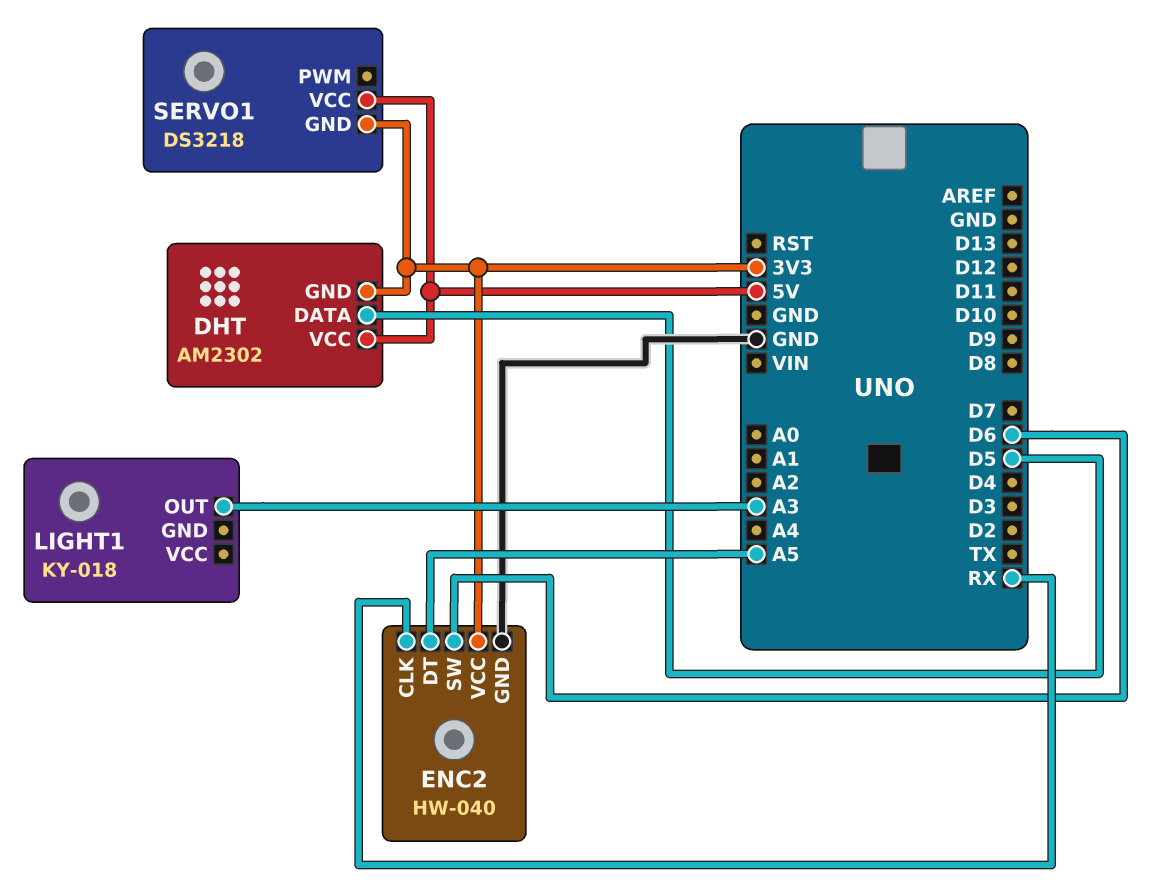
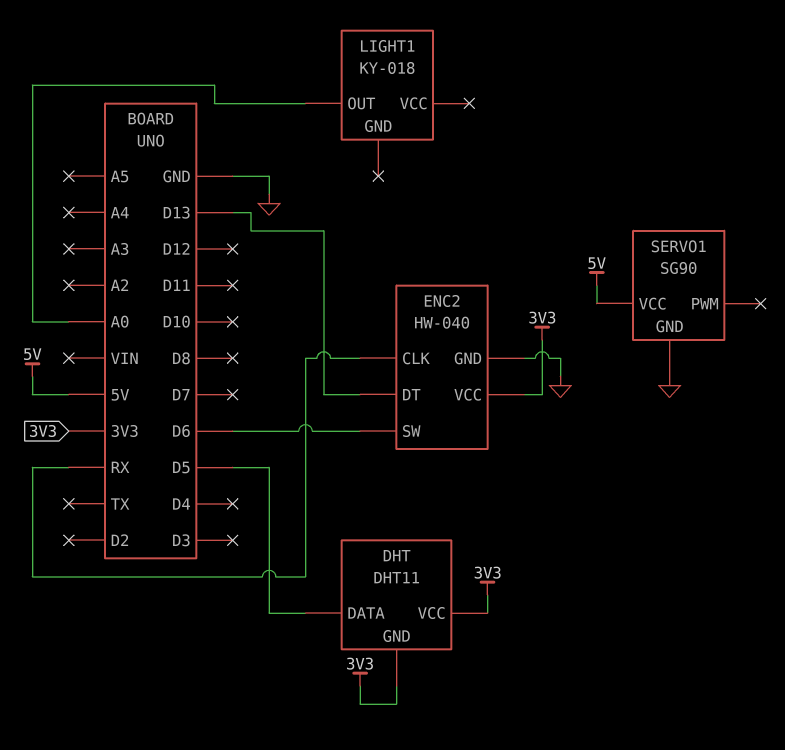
DHT: AM2302 -> DHT11
DHT pin VCC: 5V -> 3V3
ENC2 pin DT: A5 -> D13
LIGHT1 pin OUT: A3 -> A0
SERVO1: DS3218 -> SG90
SERVO1 pin GND: 3V3 -> GND

